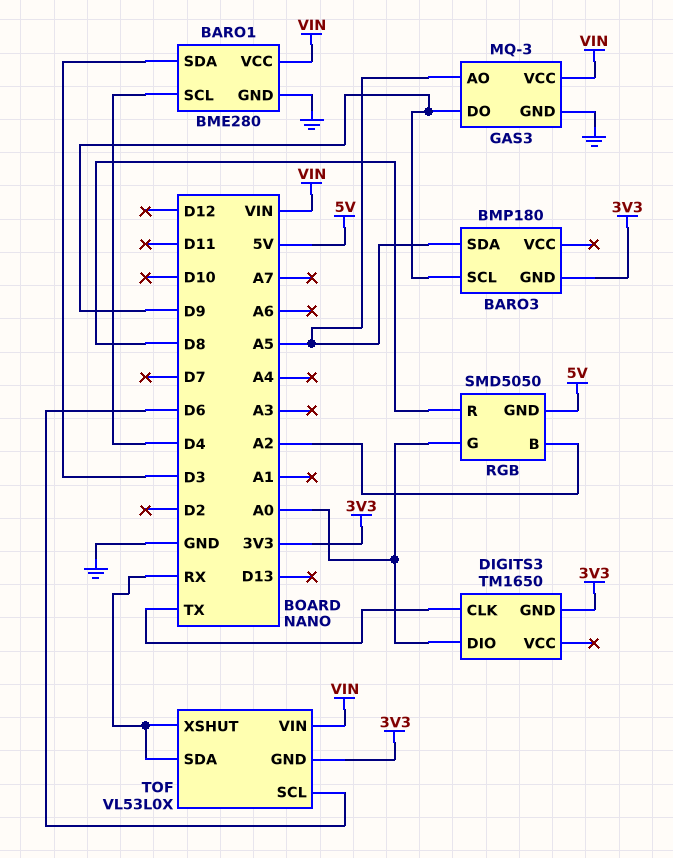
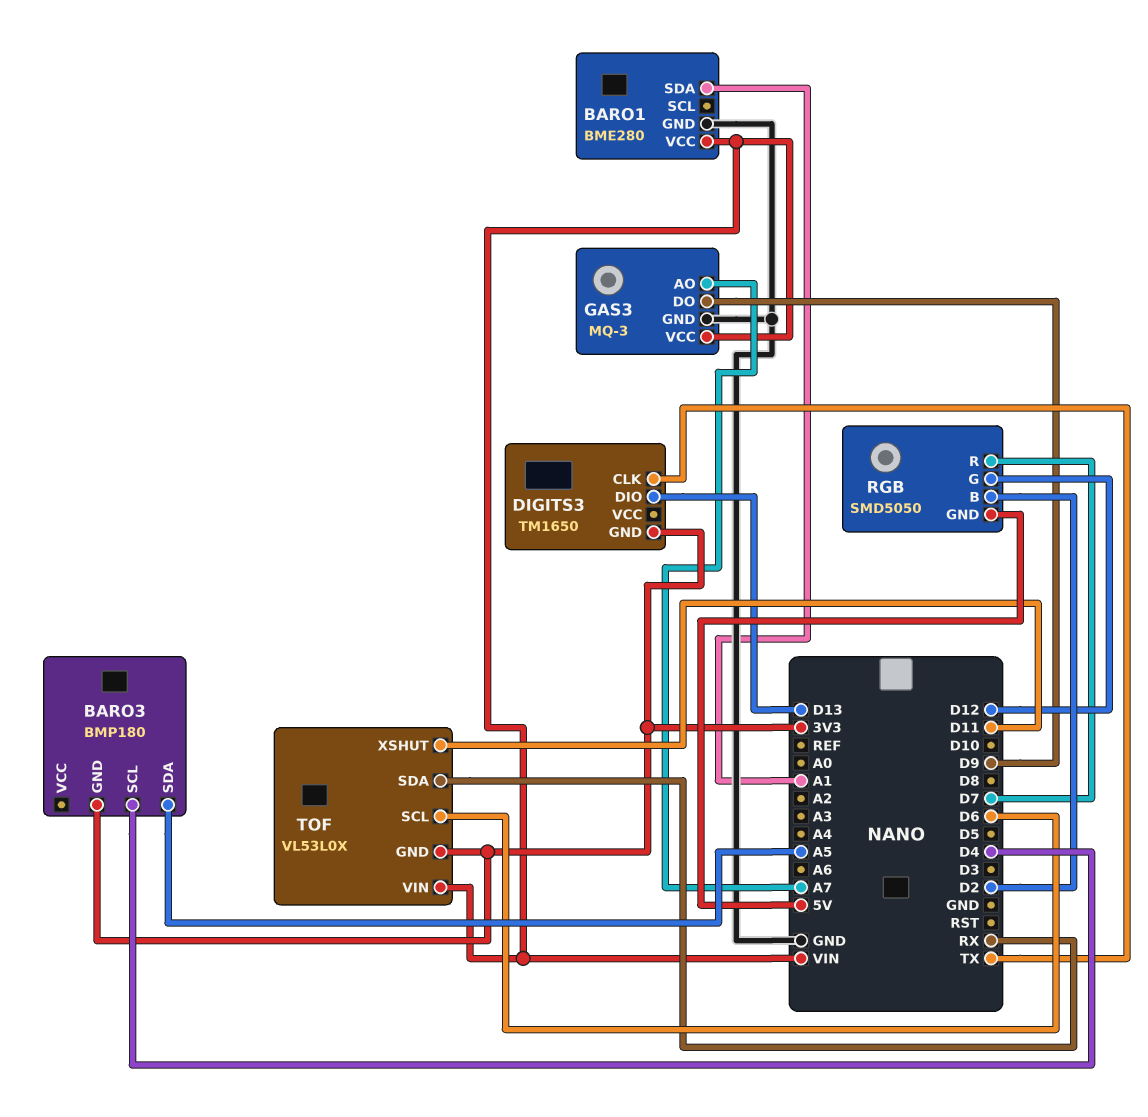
BARO1 pin SCL: D4 -> none
BARO1 pin SDA: D3 -> A1
BARO3 pin SCL: D9 -> D4
DIGITS3 pin DIO: A0 -> D13
GAS3 pin AO: A5 -> A7
RGB pin B: A2 -> D2
RGB pin G: A0 -> D12
RGB pin R: D8 -> D7
TOF pin XSHUT: RX -> D11

